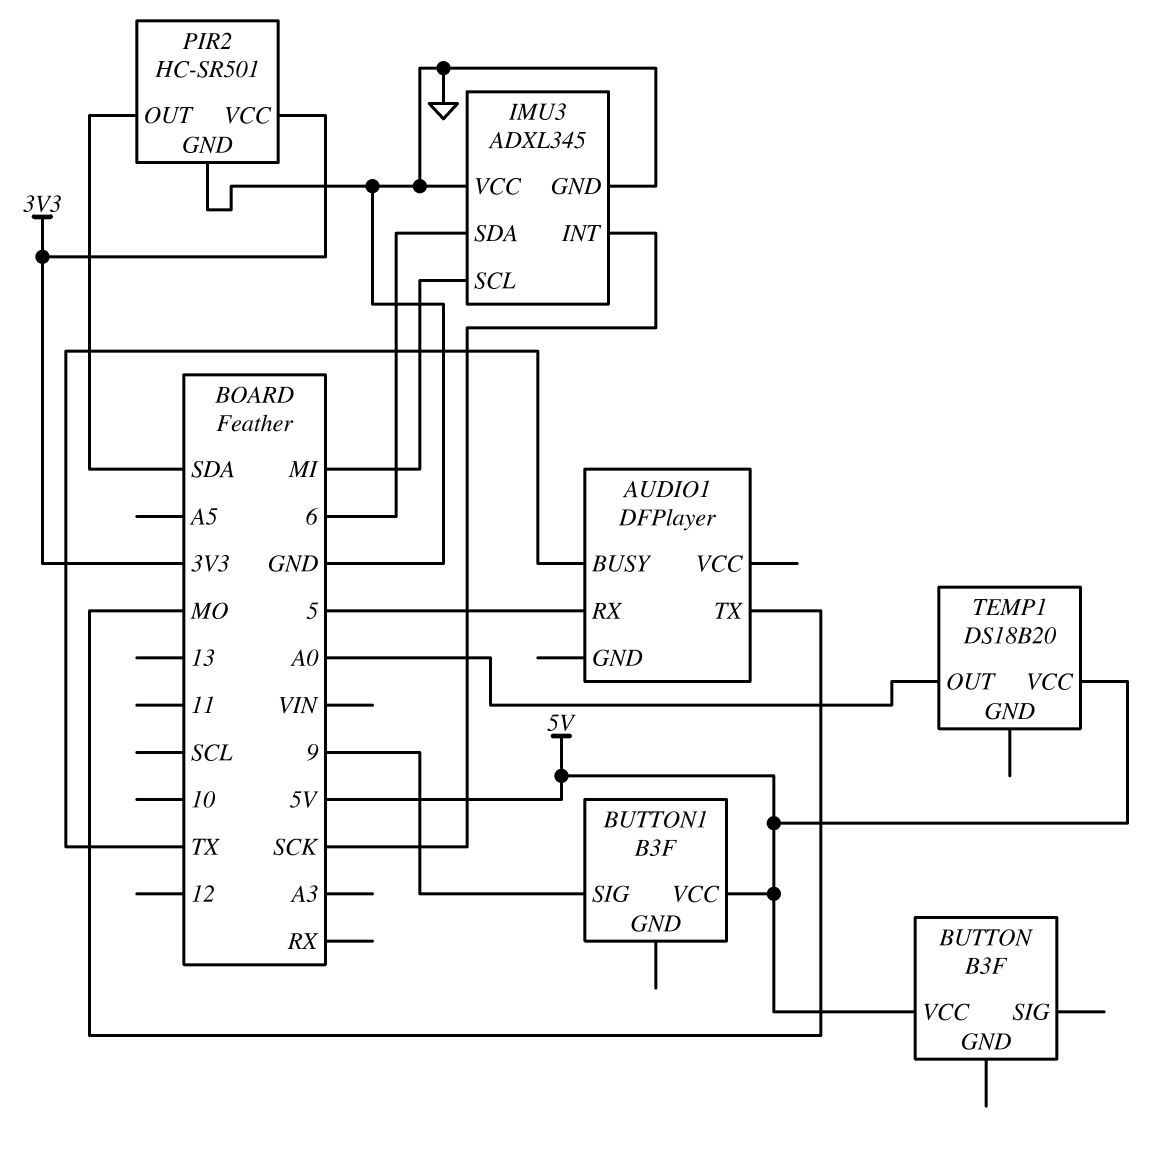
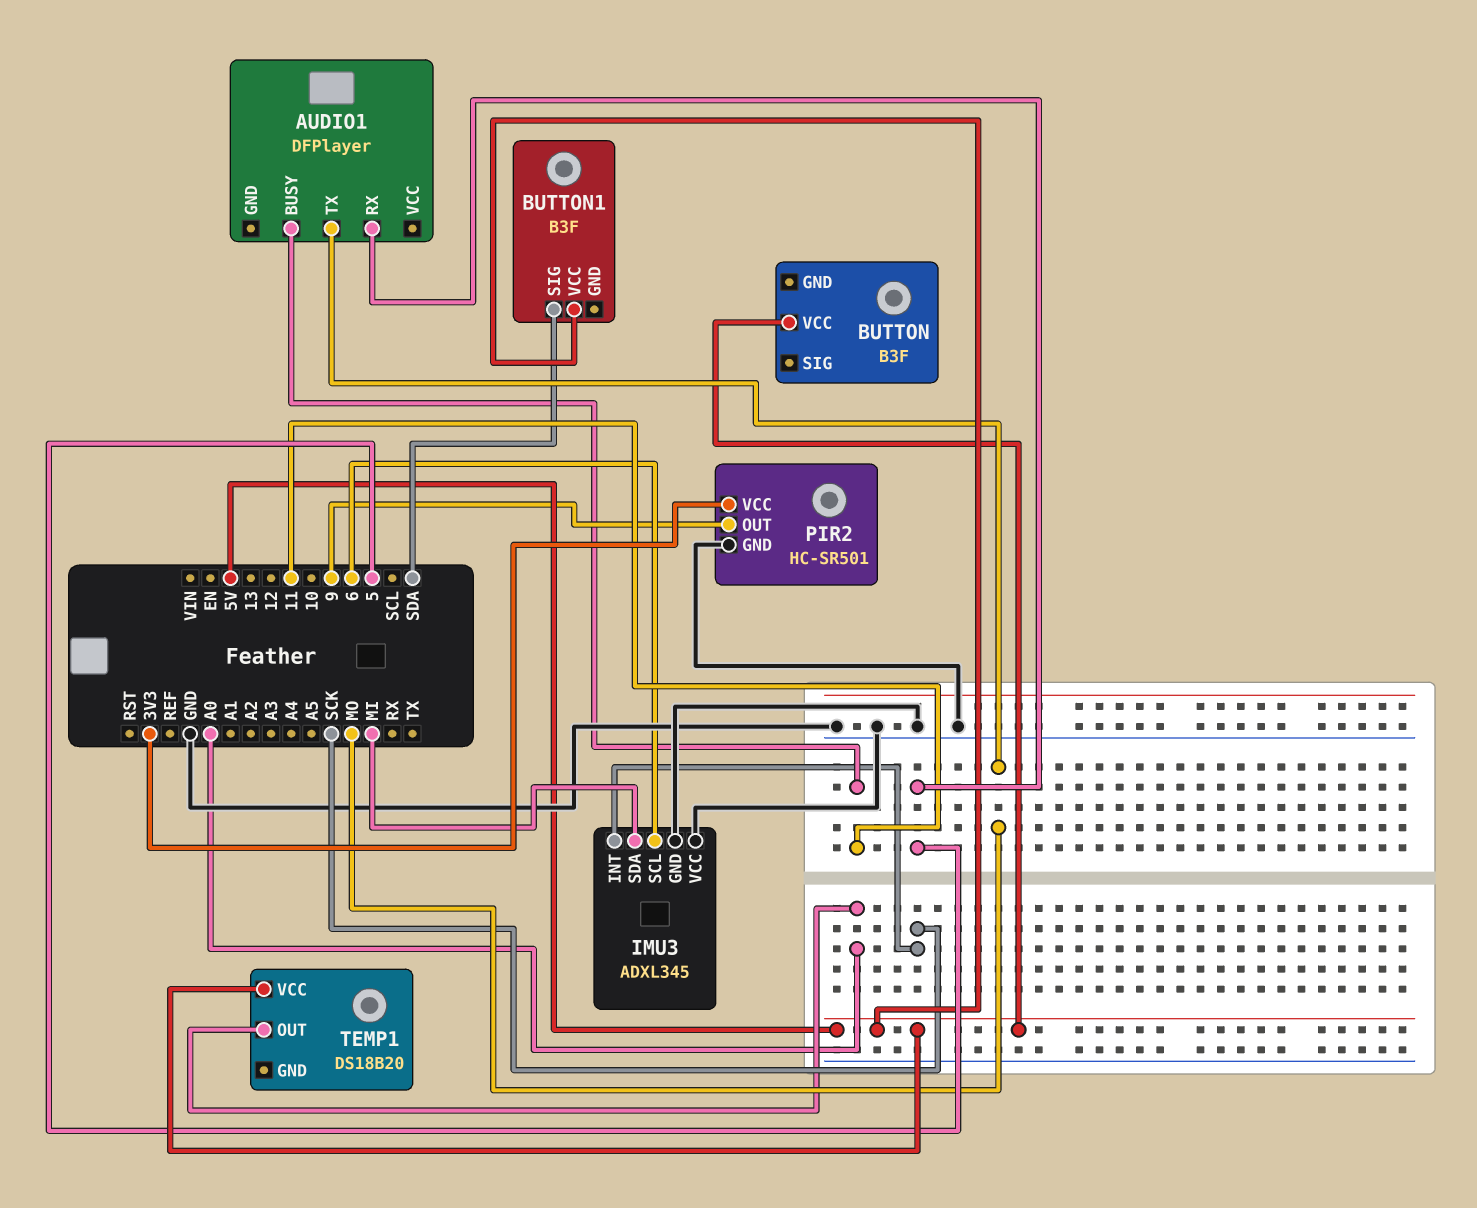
AUDIO1 pin BUSY: TX -> 11
BUTTON1 pin SIG: 9 -> SDA
IMU3 pin SCL: MI -> 6
IMU3 pin SDA: 6 -> MI
PIR2 pin OUT: SDA -> 9

